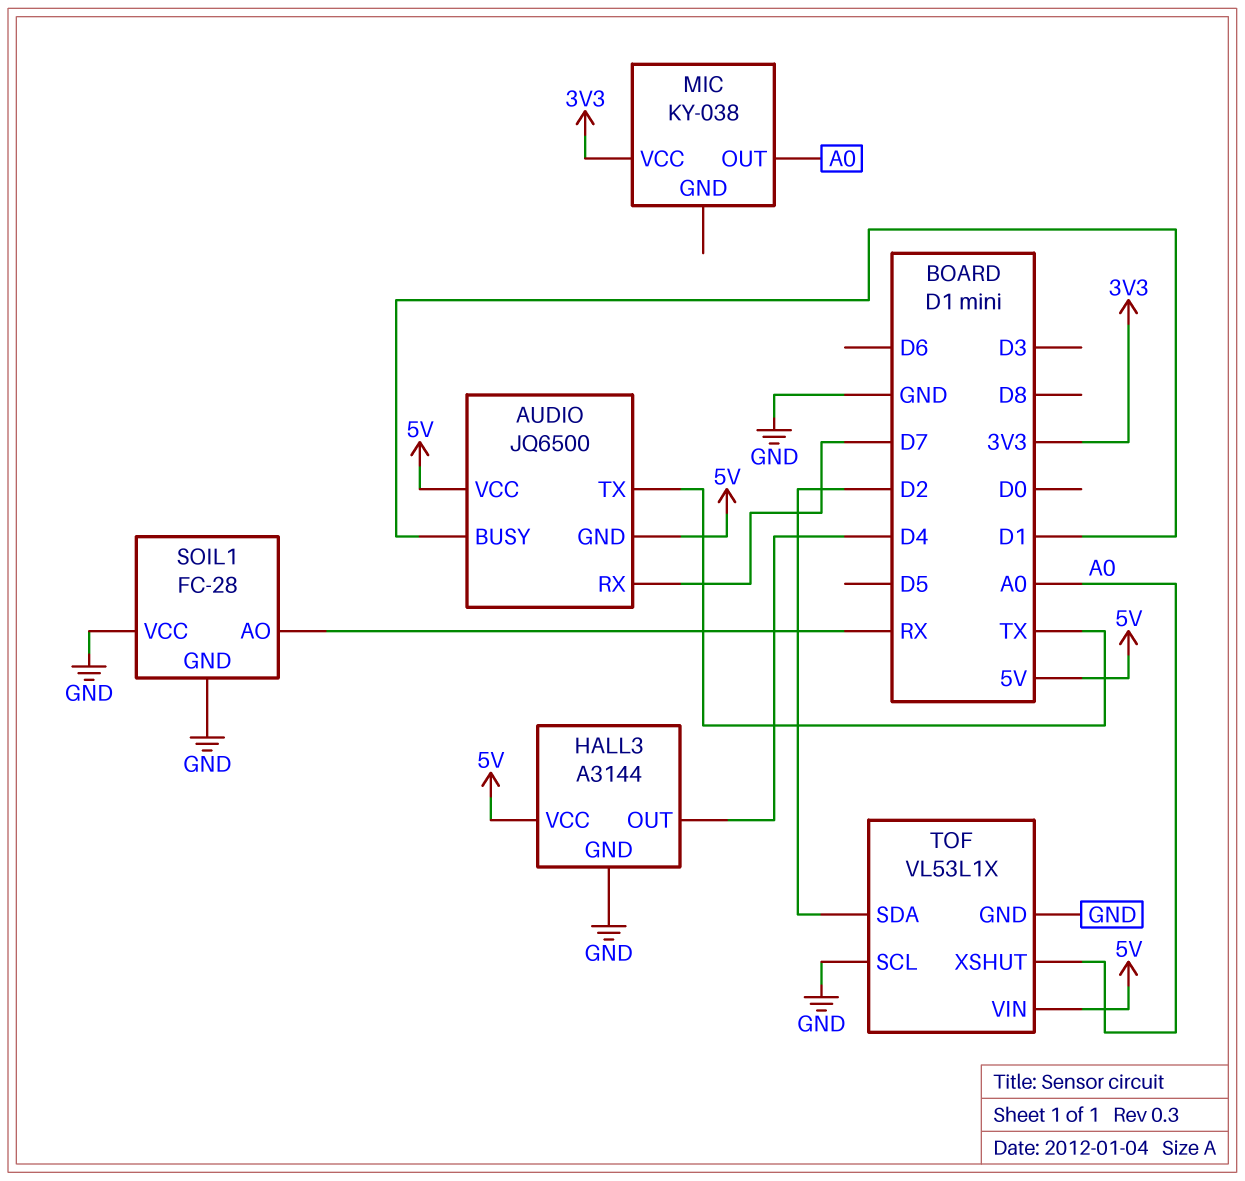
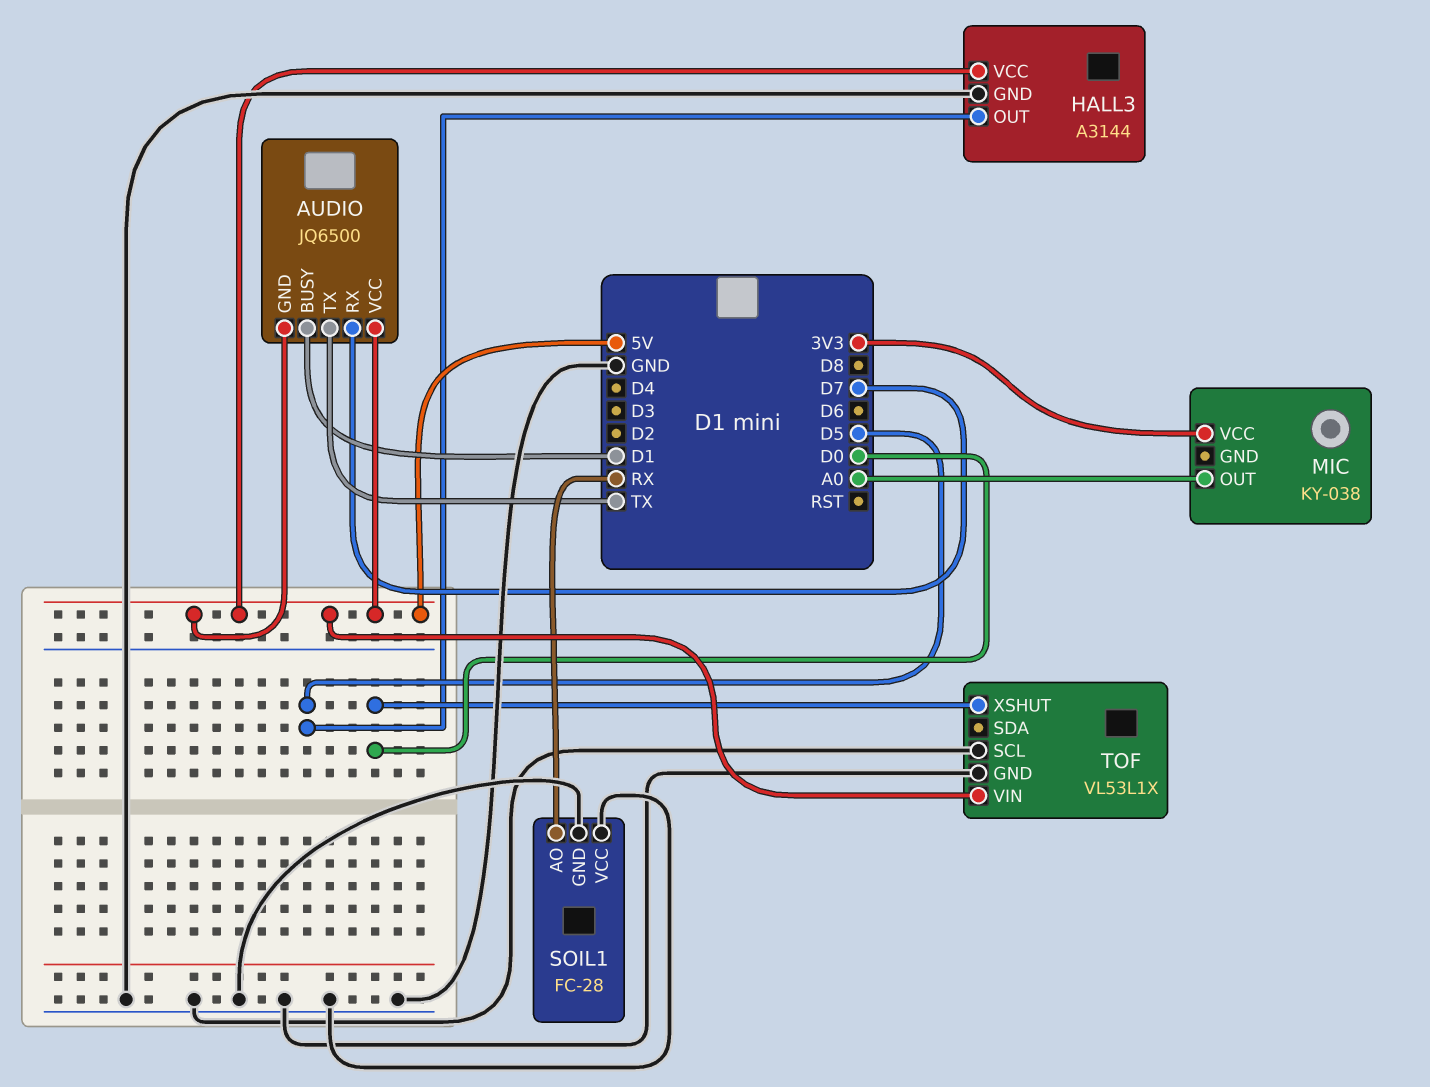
HALL3 pin OUT: D4 -> D5
TOF pin SDA: D2 -> none
TOF pin XSHUT: A0 -> D0

